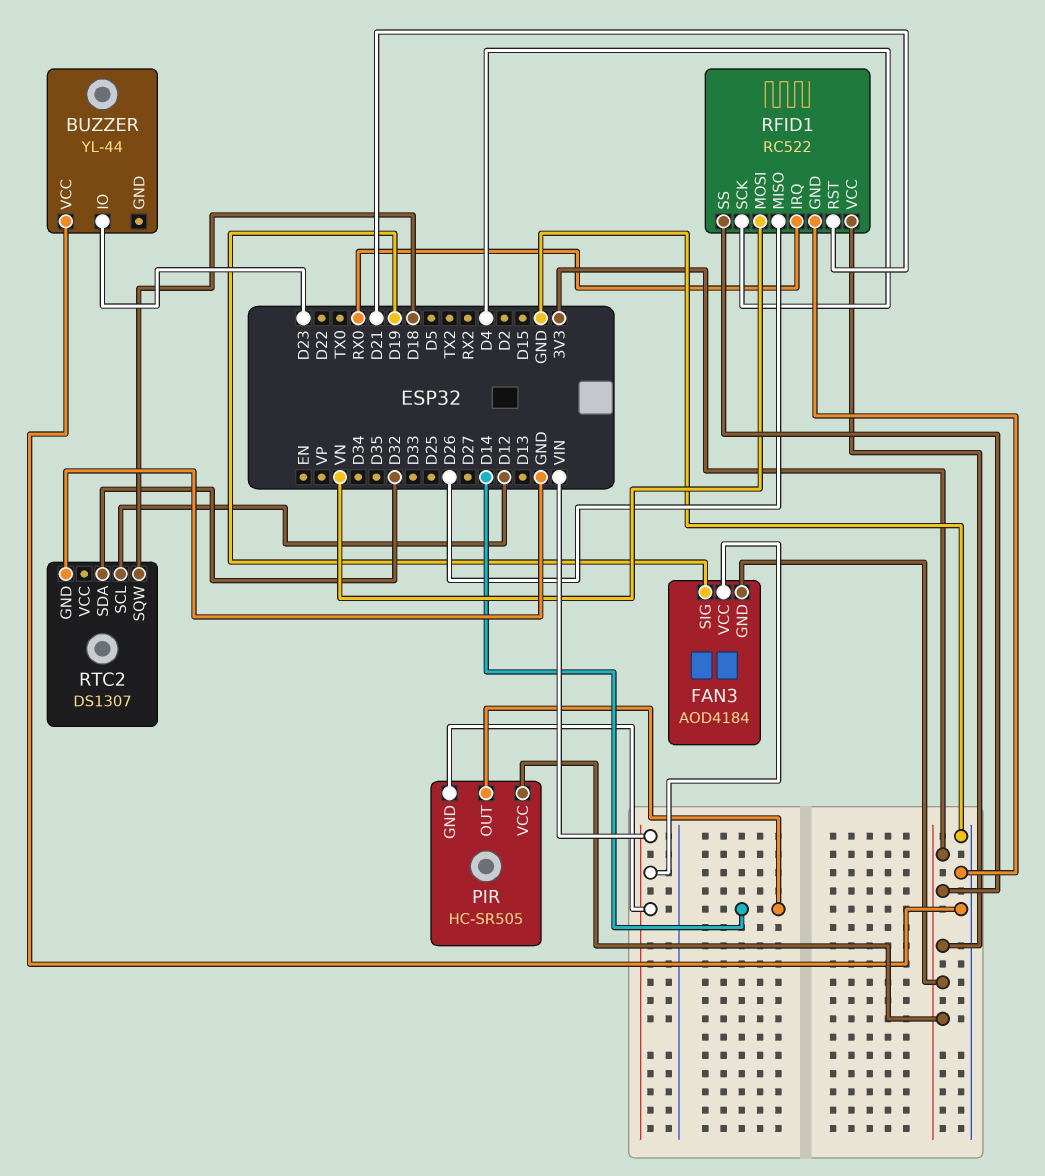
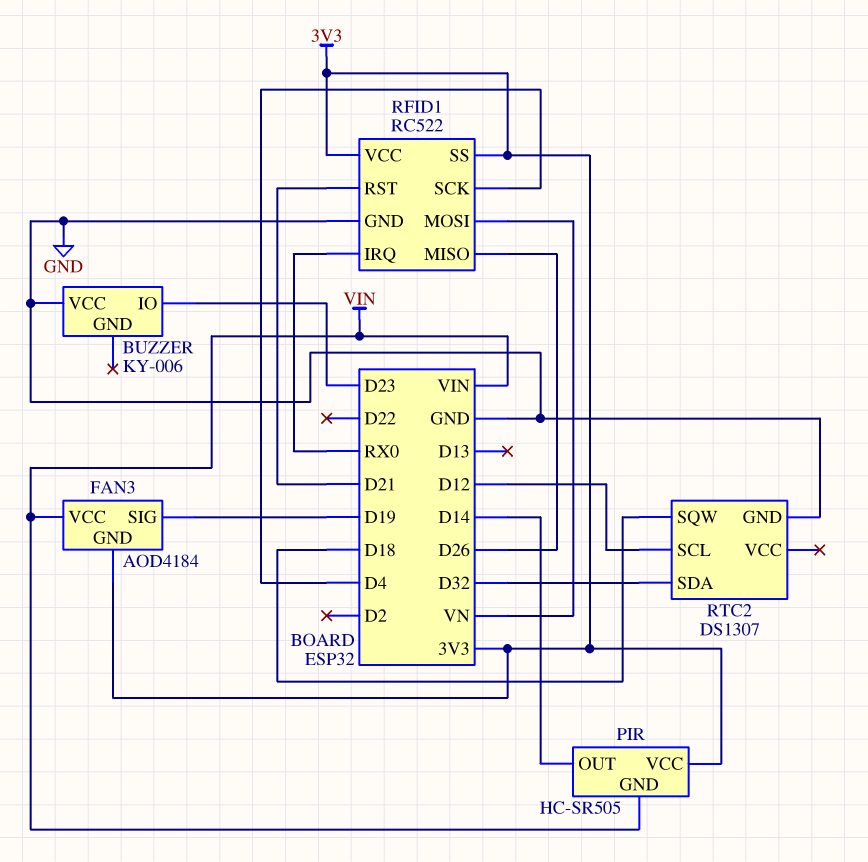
BUZZER: YL-44 -> KY-006

